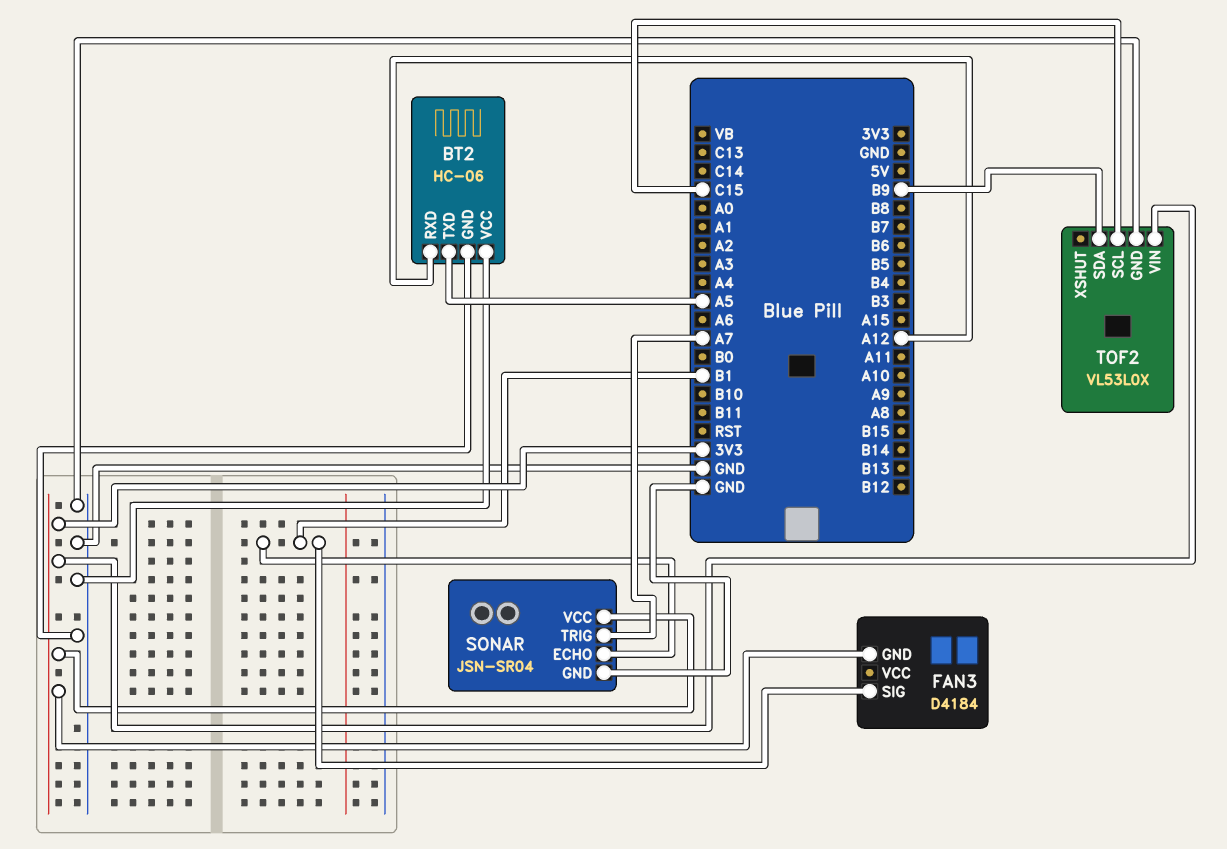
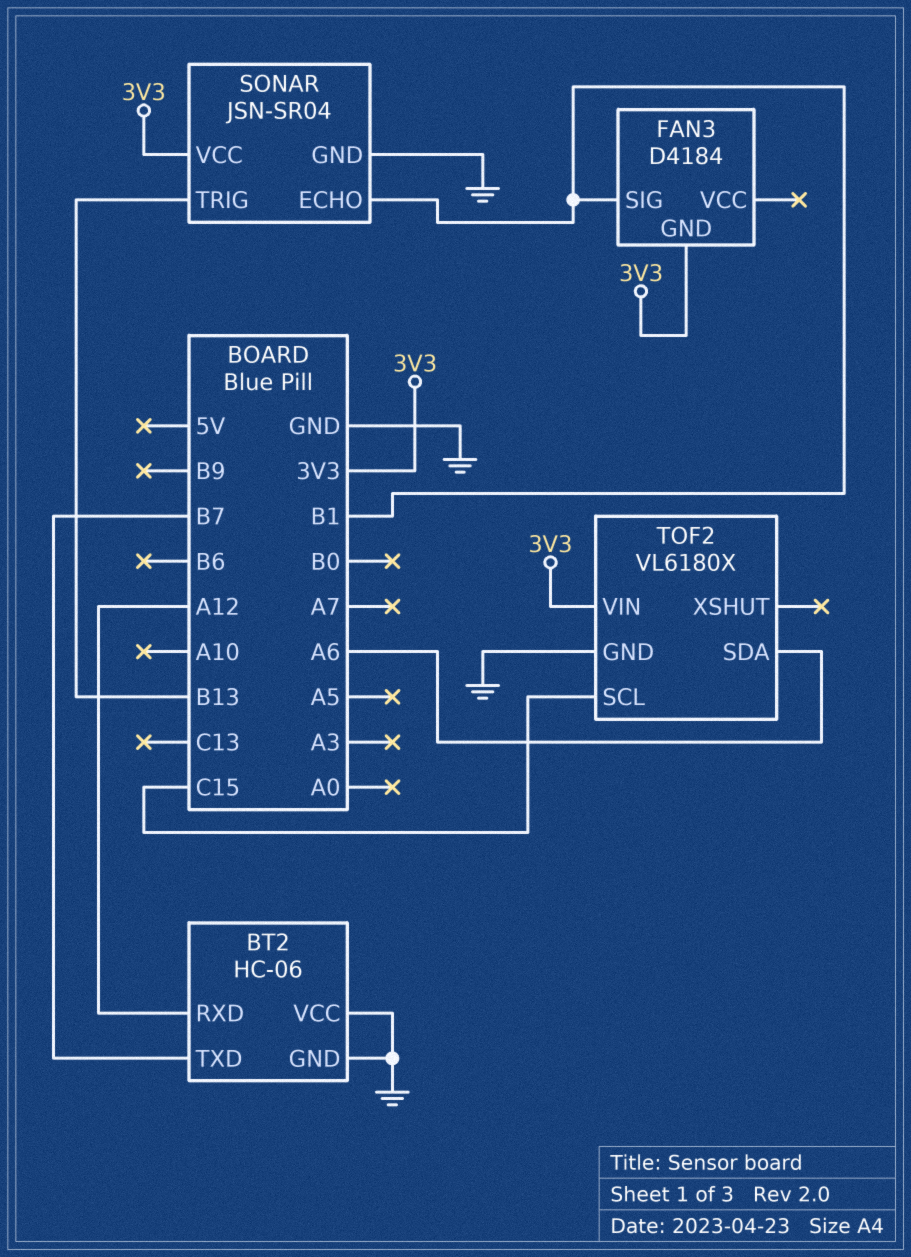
BT2 pin TXD: A5 -> B7
SONAR pin TRIG: A7 -> B13
TOF2: VL53L0X -> VL6180X
TOF2 pin SDA: B9 -> A6

